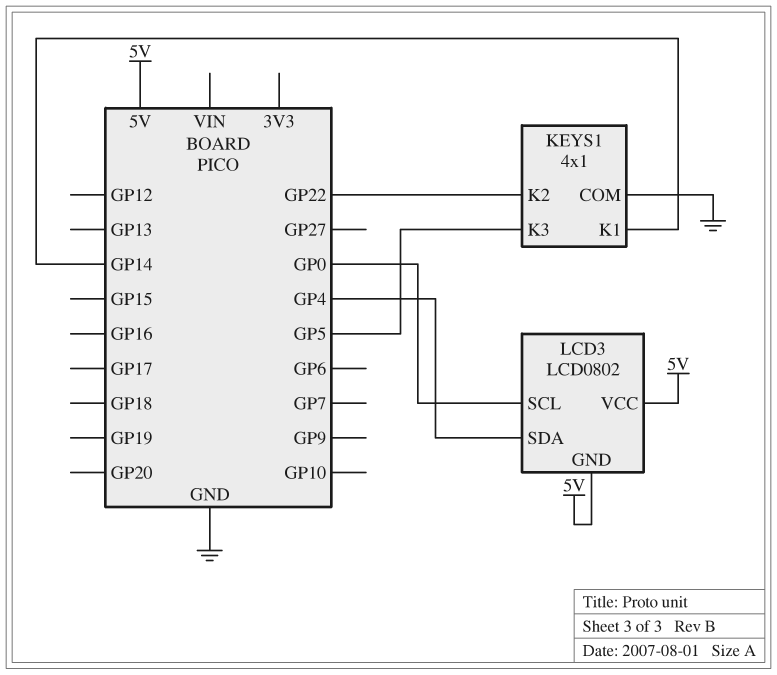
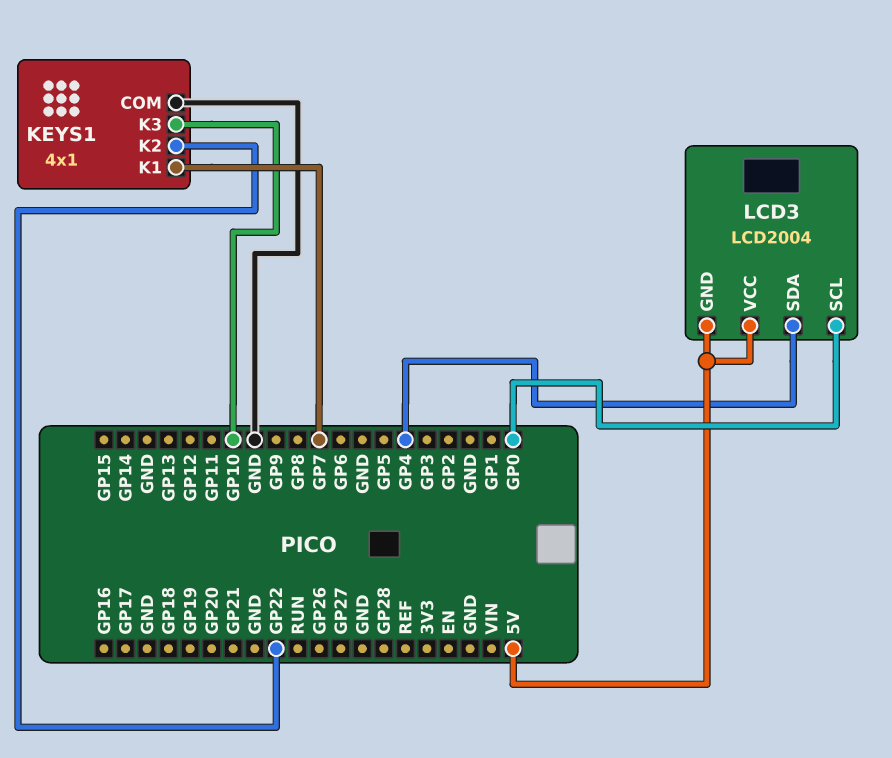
KEYS1 pin K1: GP14 -> GP7
KEYS1 pin K3: GP5 -> GP10
LCD3: LCD0802 -> LCD2004

